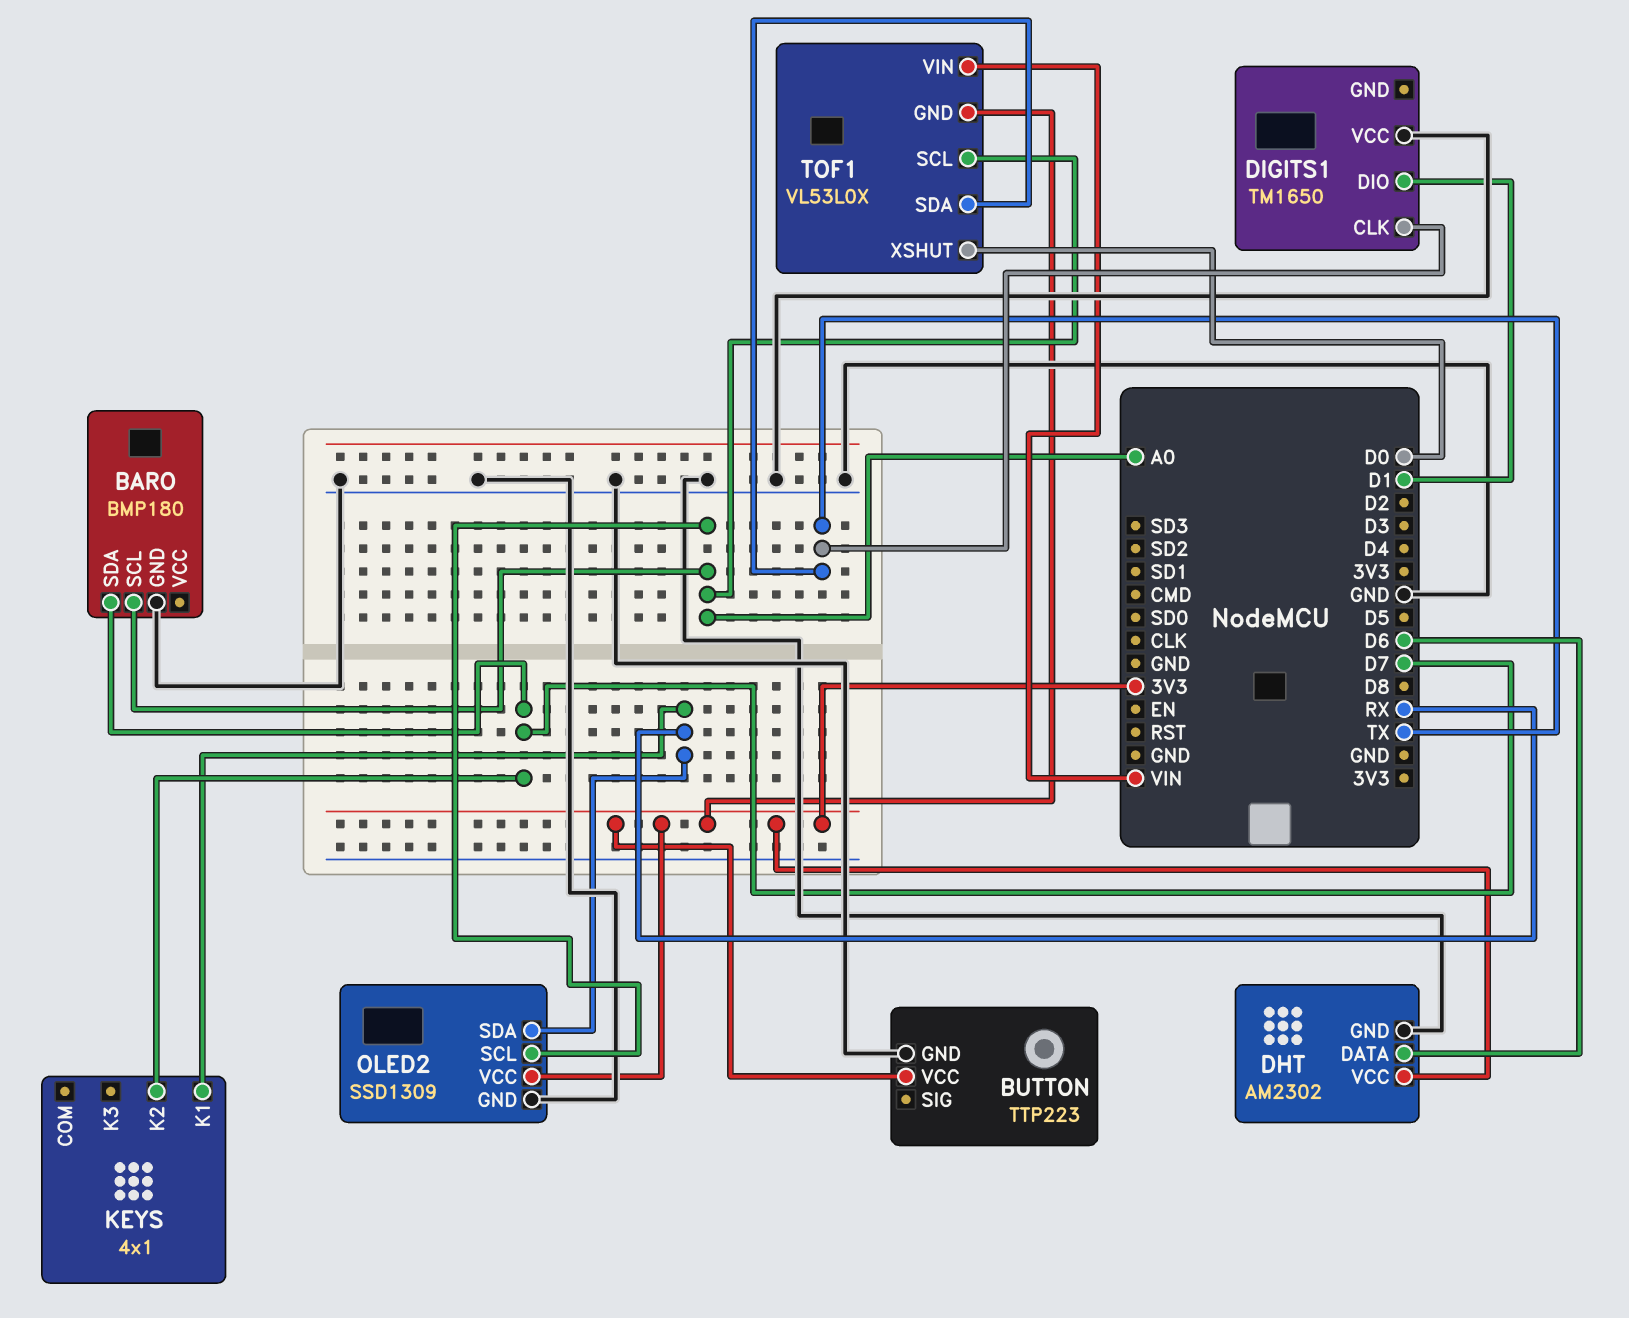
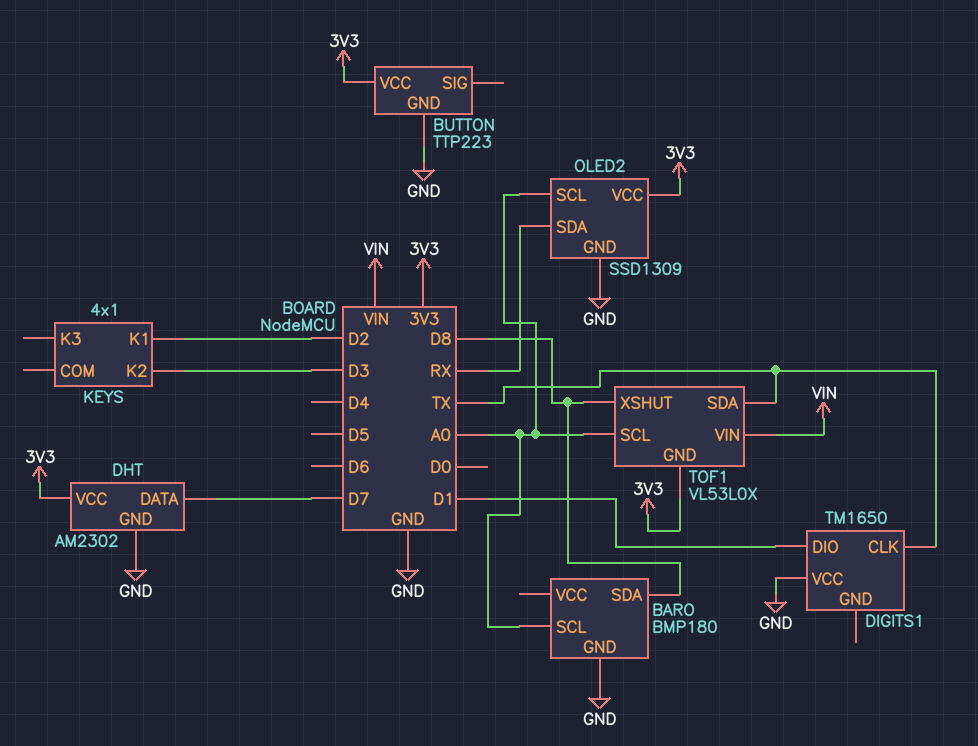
BARO pin SDA: D7 -> D8
DHT pin DATA: D6 -> D7
KEYS pin K1: RX -> D2
KEYS pin K2: D7 -> D3
TOF1 pin XSHUT: D0 -> D8

